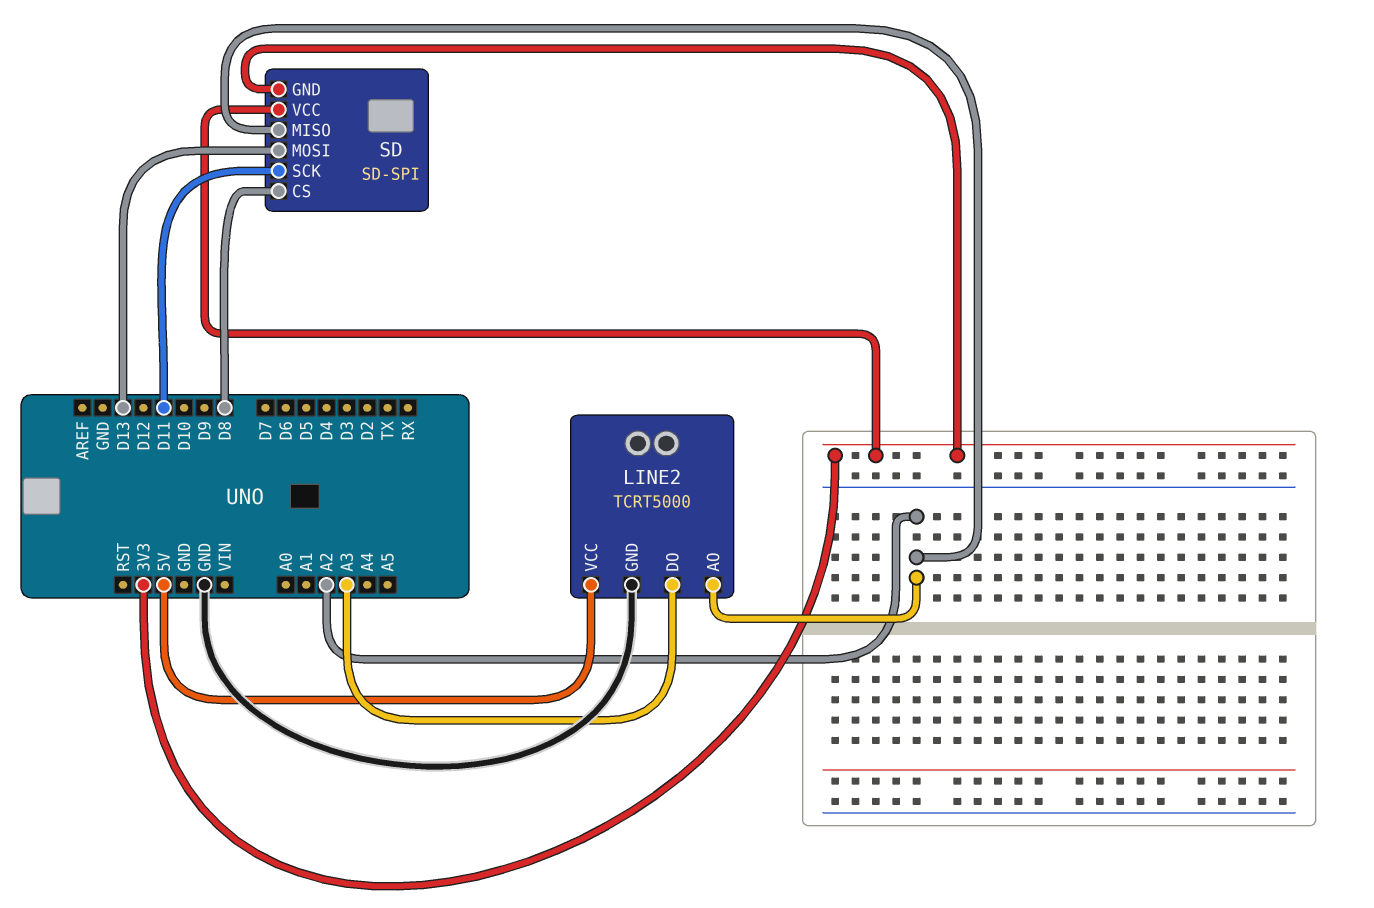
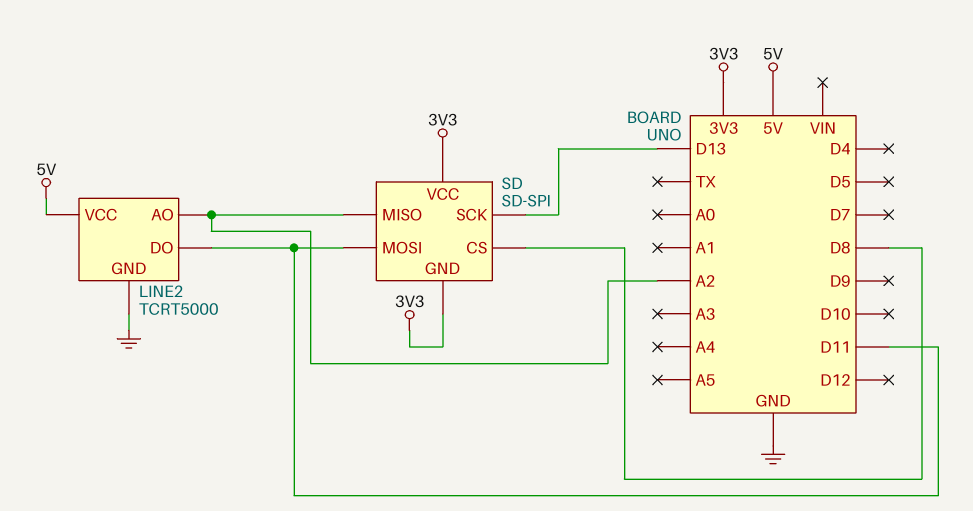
LINE2 pin DO: A3 -> D11
SD pin MOSI: D13 -> D11
SD pin SCK: D11 -> D13

